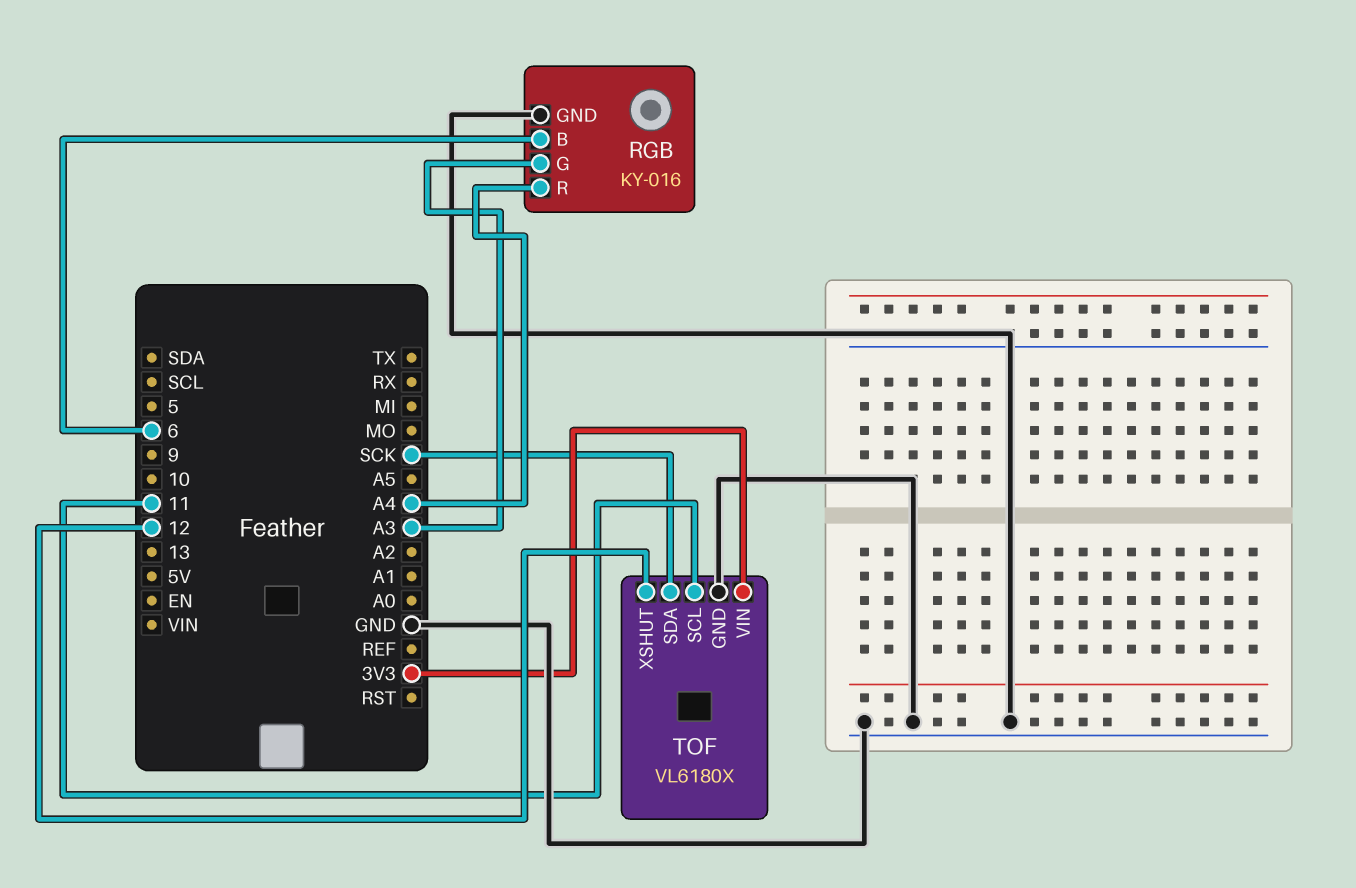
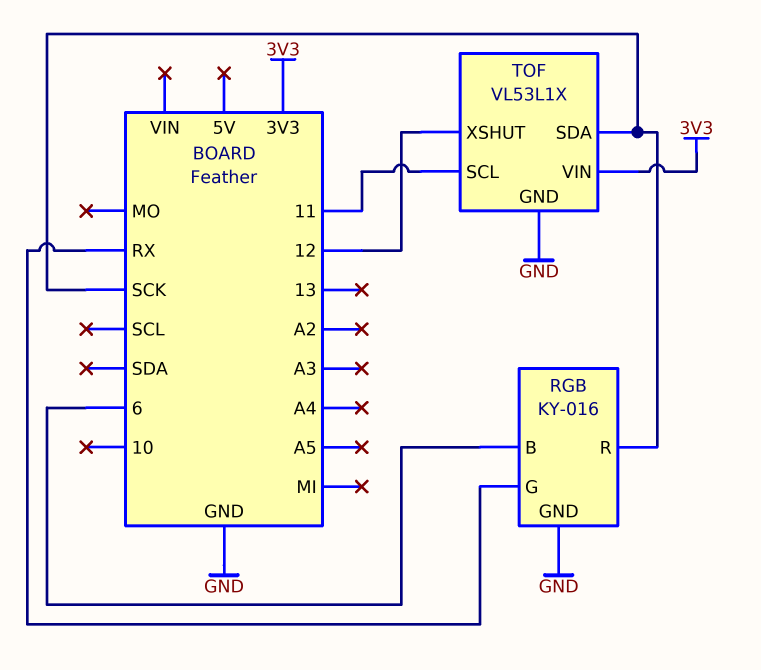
RGB pin G: A3 -> RX
RGB pin R: A4 -> SCK
TOF: VL6180X -> VL53L1X

